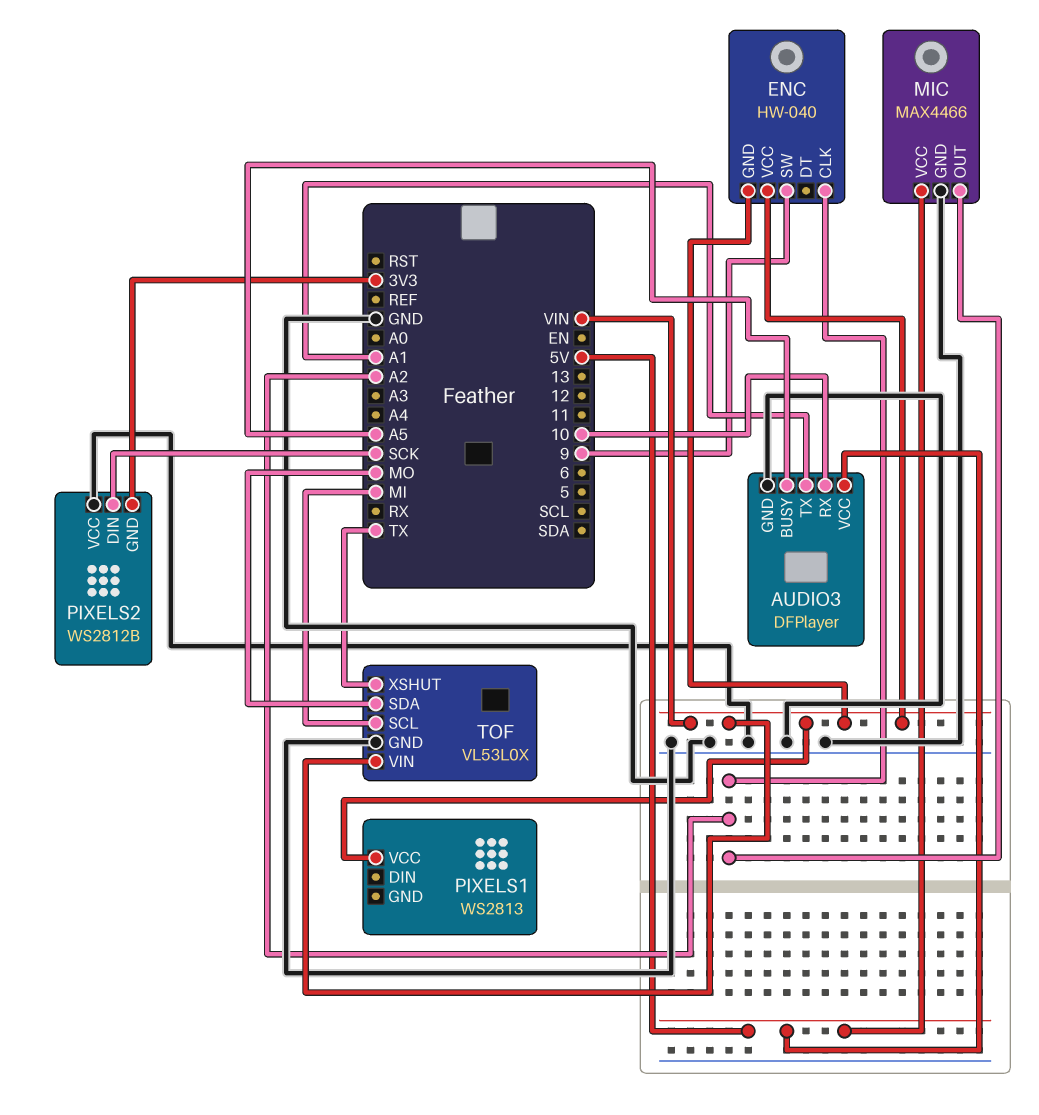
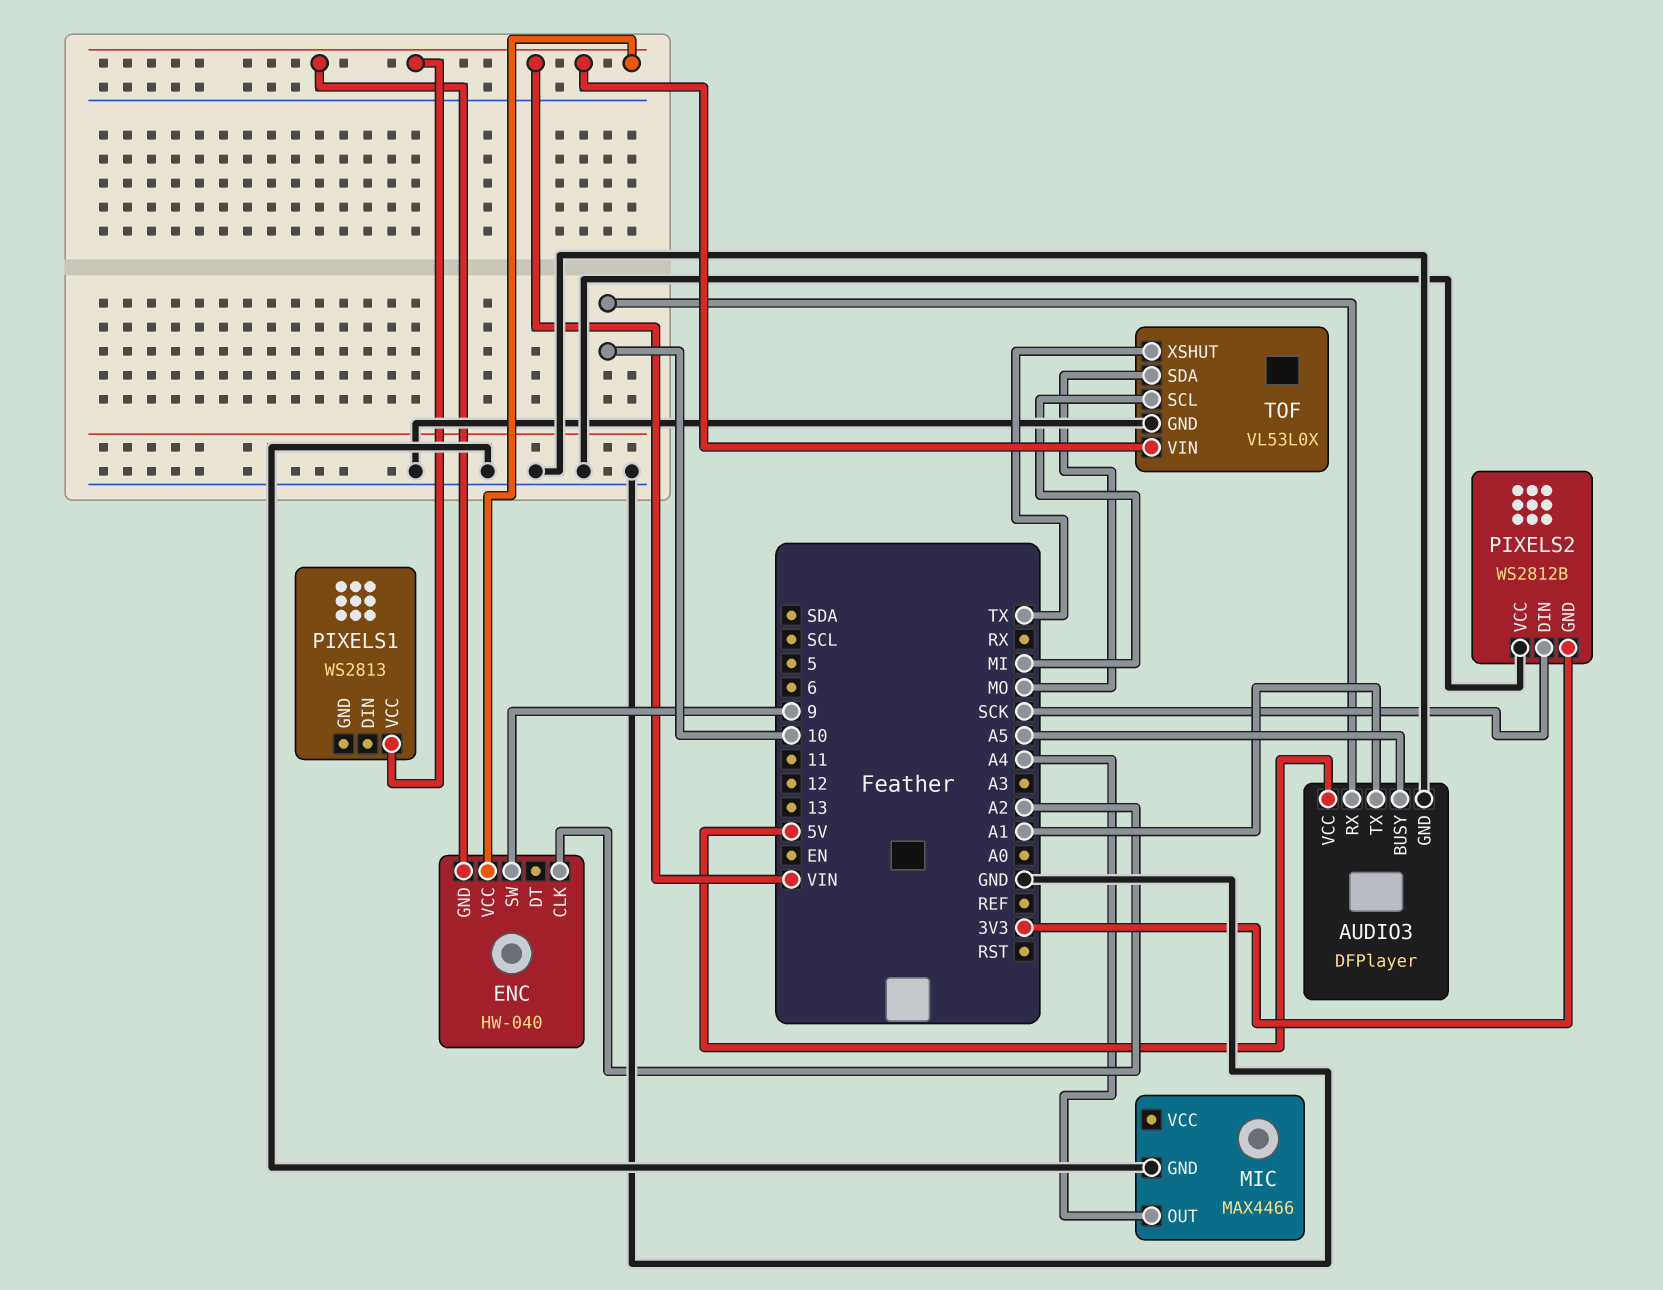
MIC pin OUT: A2 -> A4
MIC pin VCC: 5V -> none

